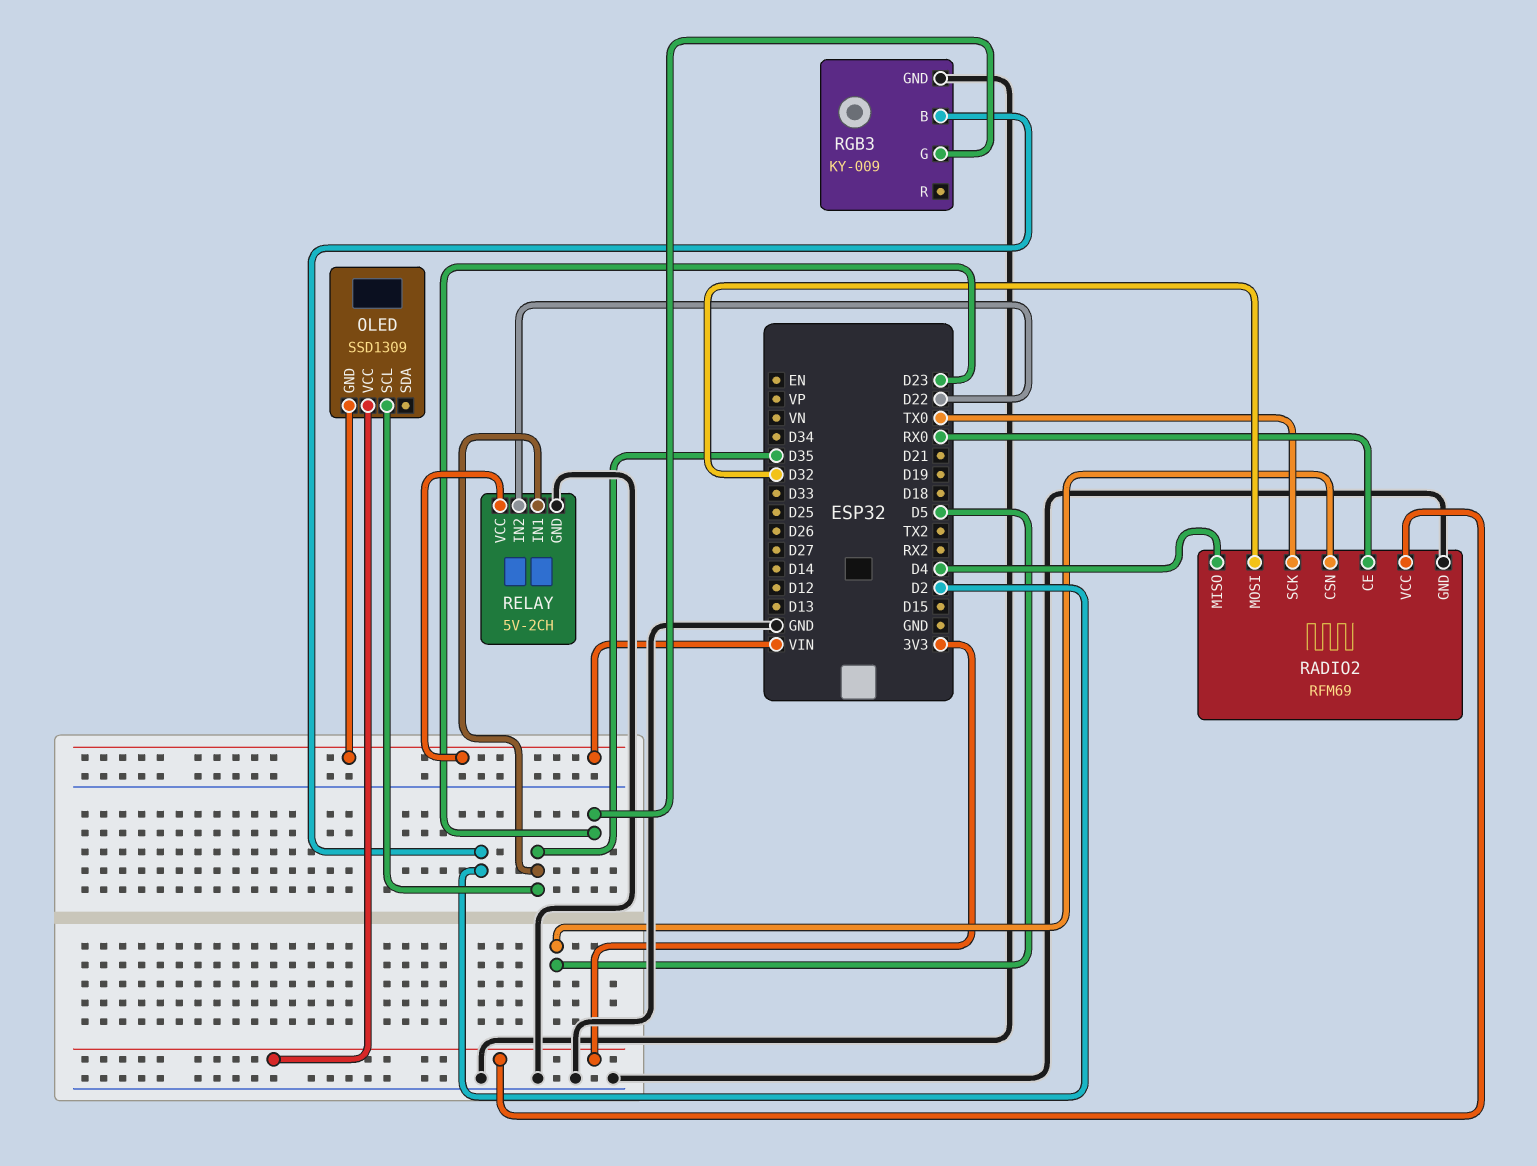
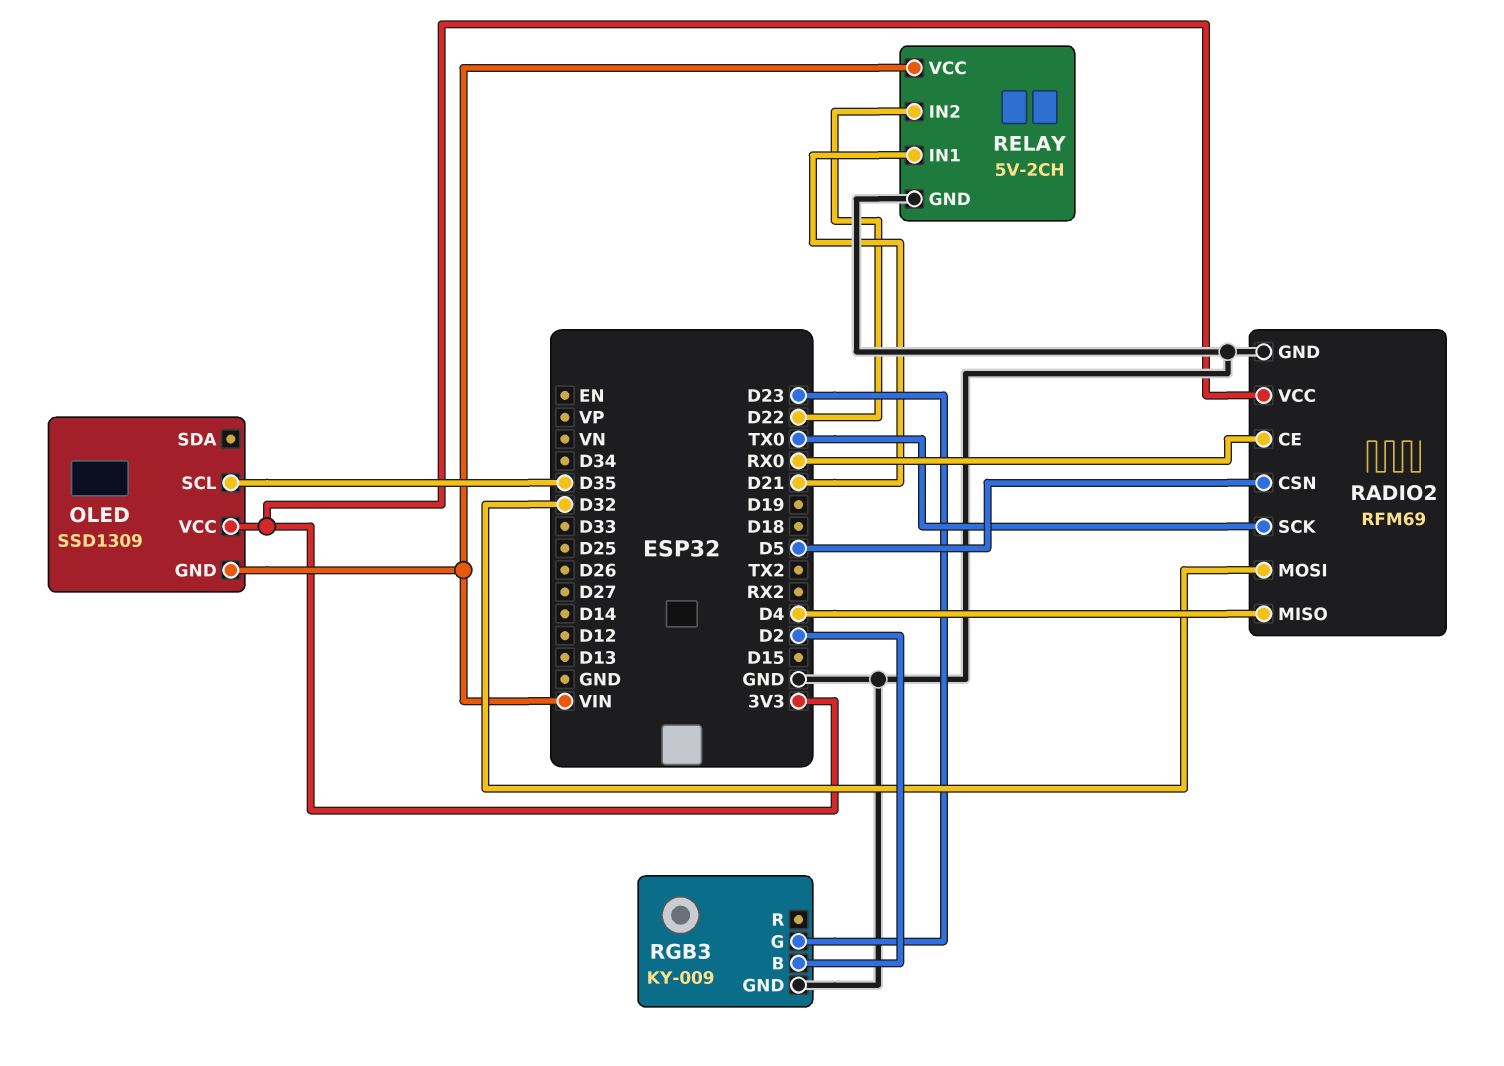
RELAY pin IN1: D35 -> D21

